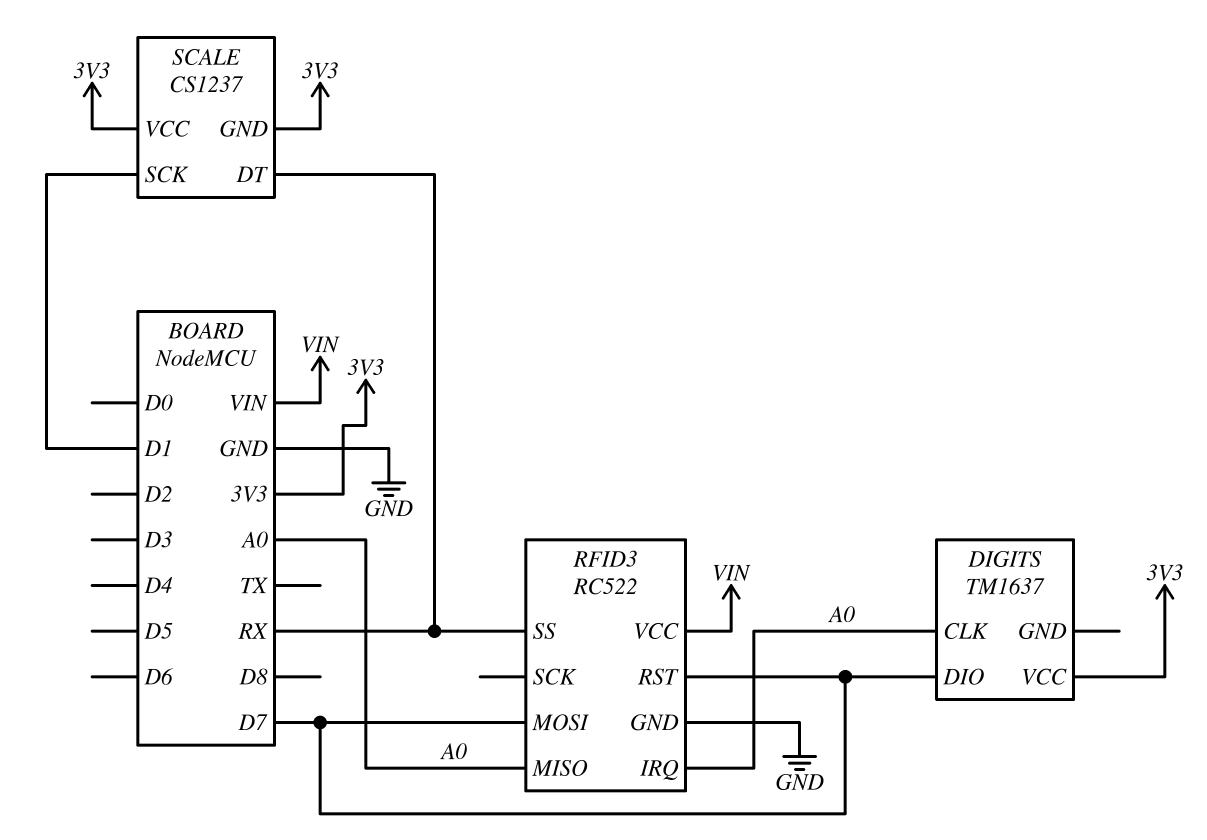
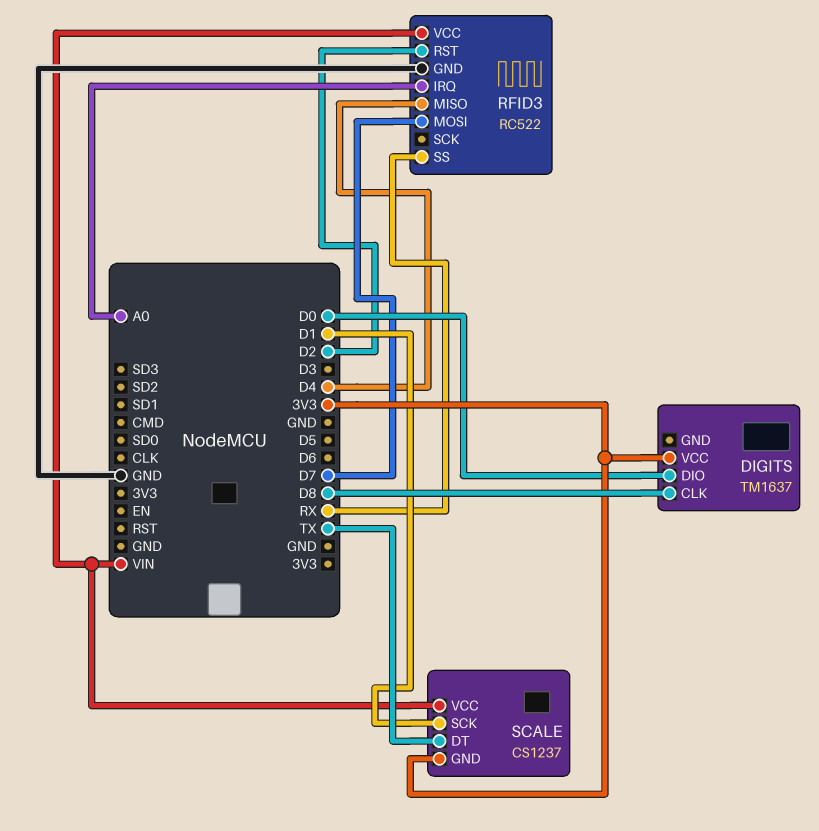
DIGITS pin CLK: A0 -> D8
DIGITS pin DIO: D7 -> D0
RFID3 pin MISO: A0 -> D4
RFID3 pin RST: D7 -> D2
SCALE pin DT: RX -> TX
SCALE pin VCC: 3V3 -> VIN

